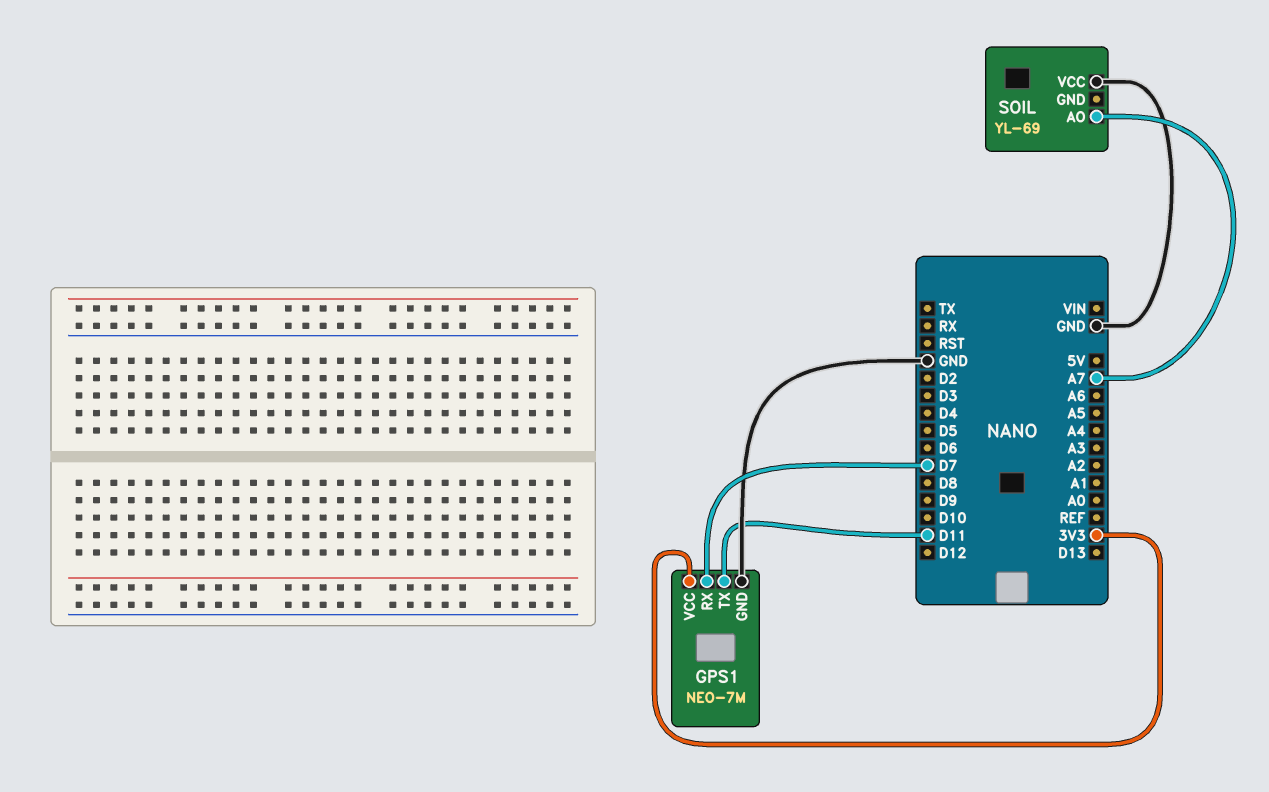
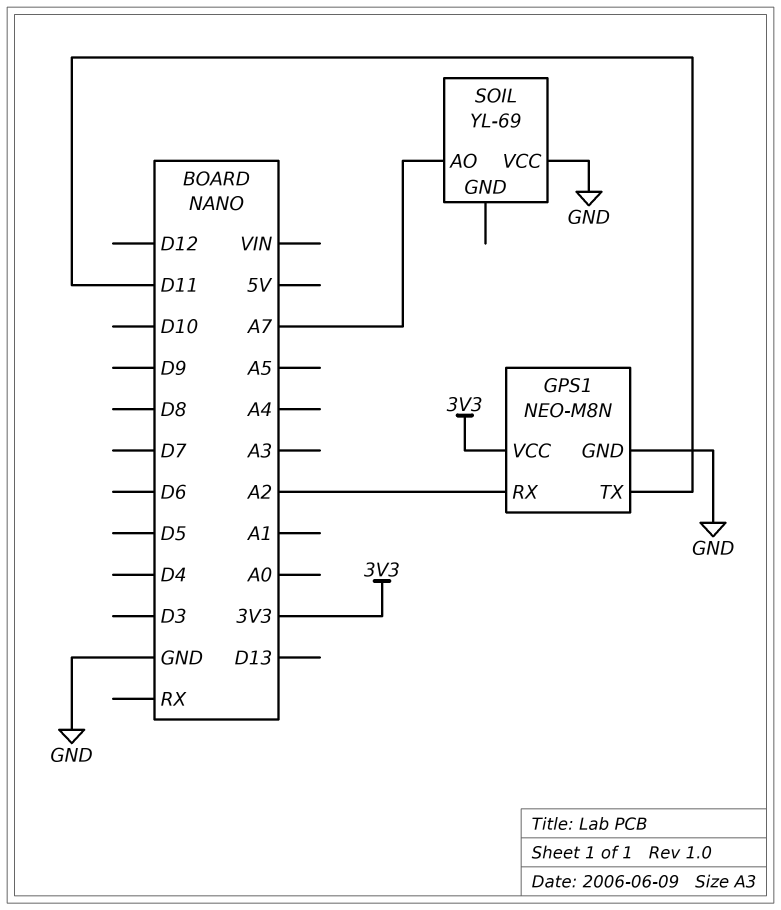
GPS1: NEO-7M -> NEO-M8N
GPS1 pin RX: D7 -> A2

